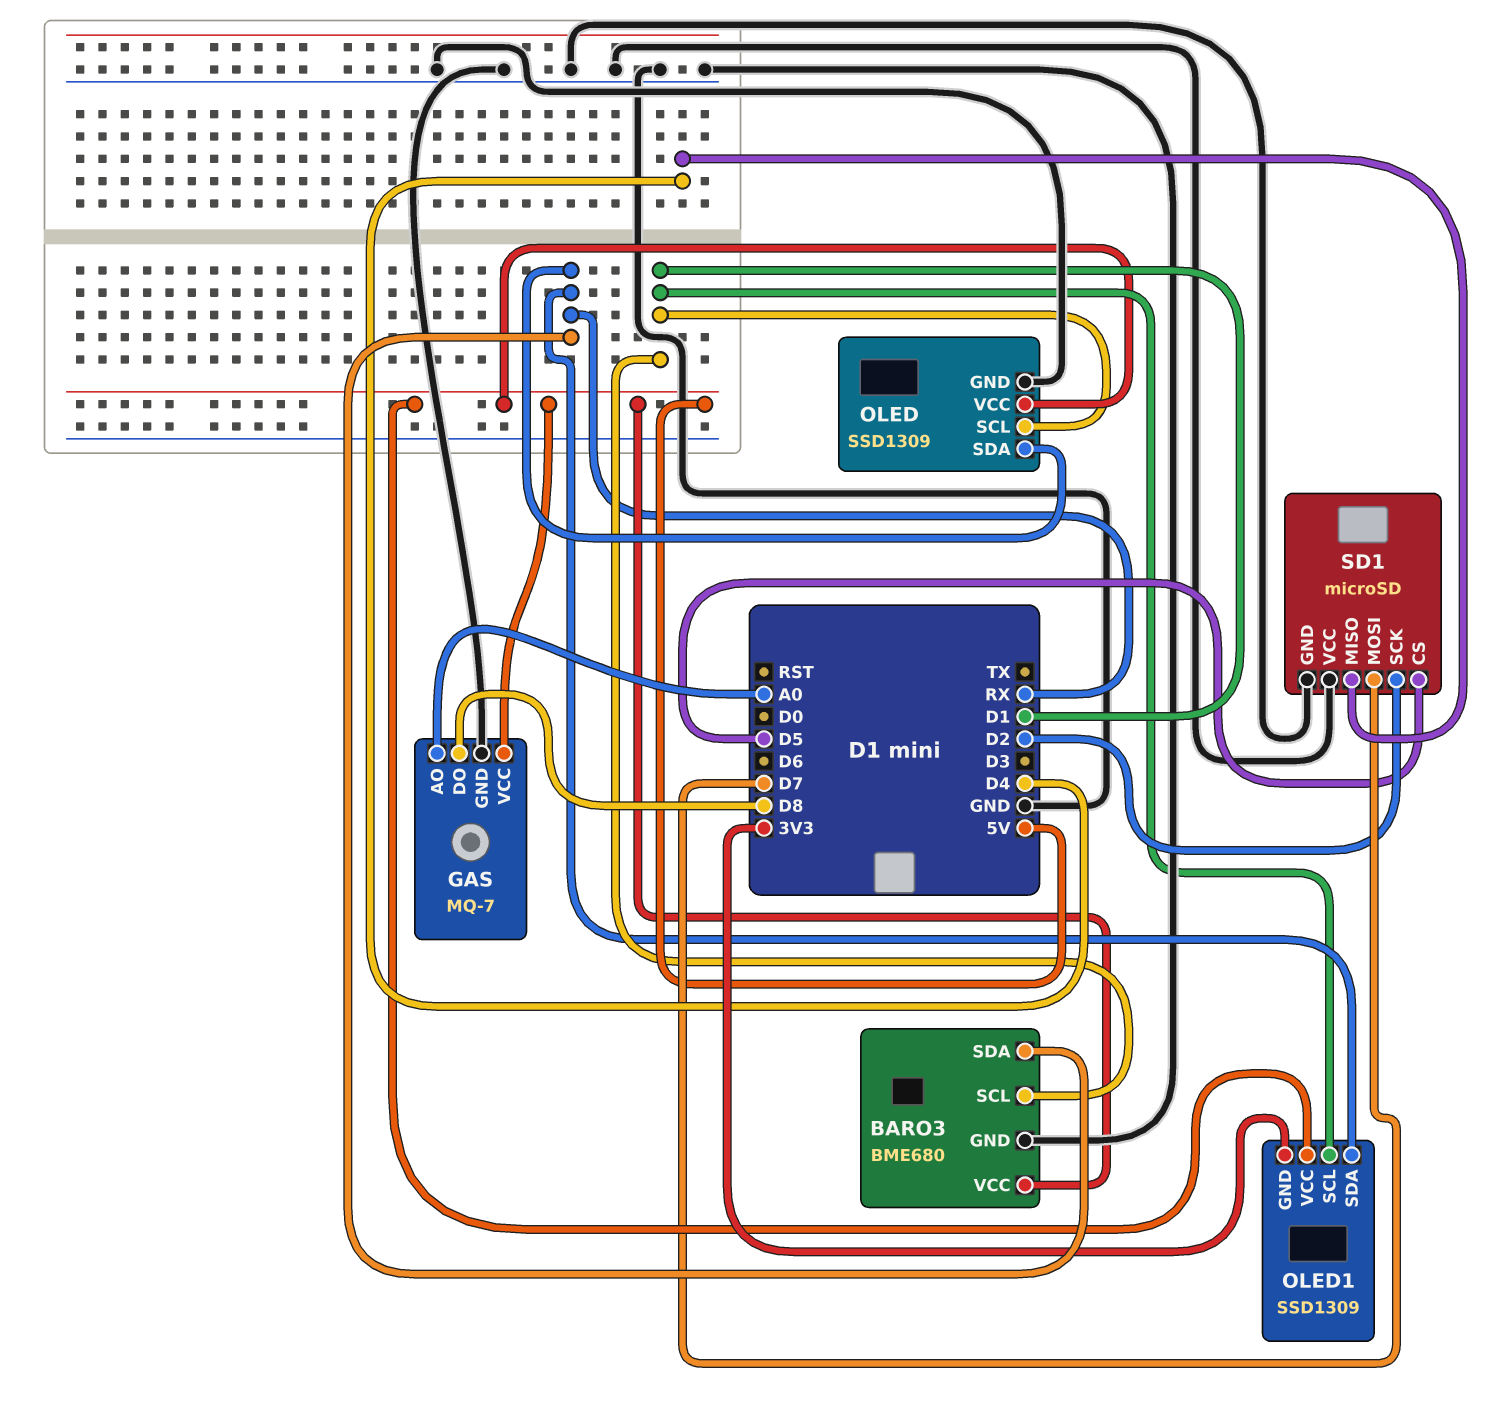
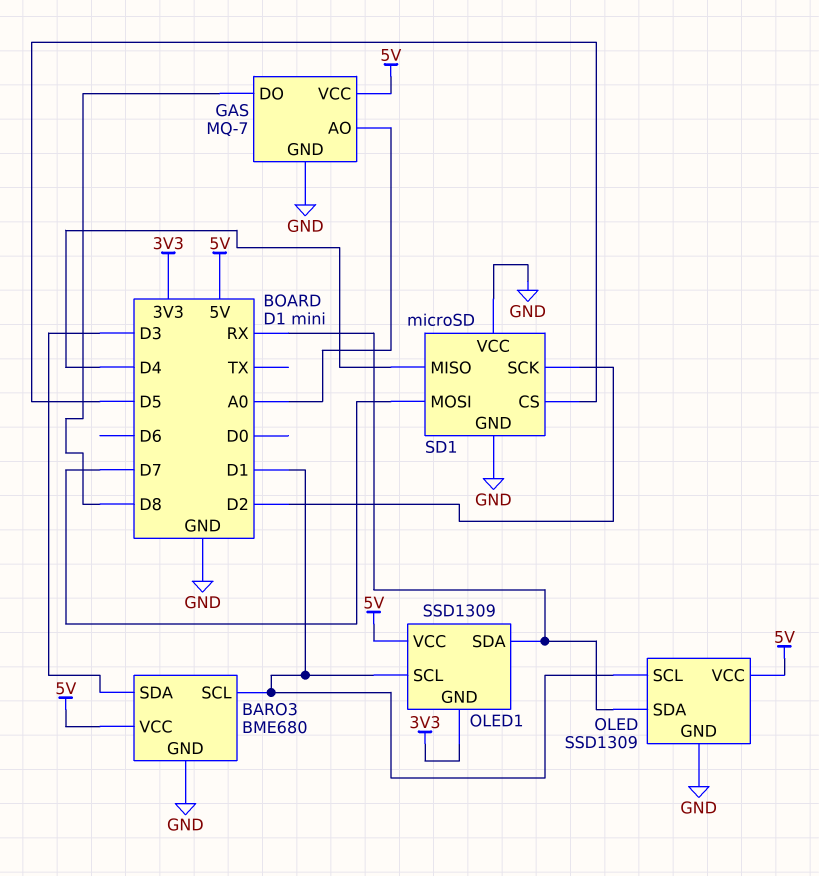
BARO3 pin SDA: RX -> D3

